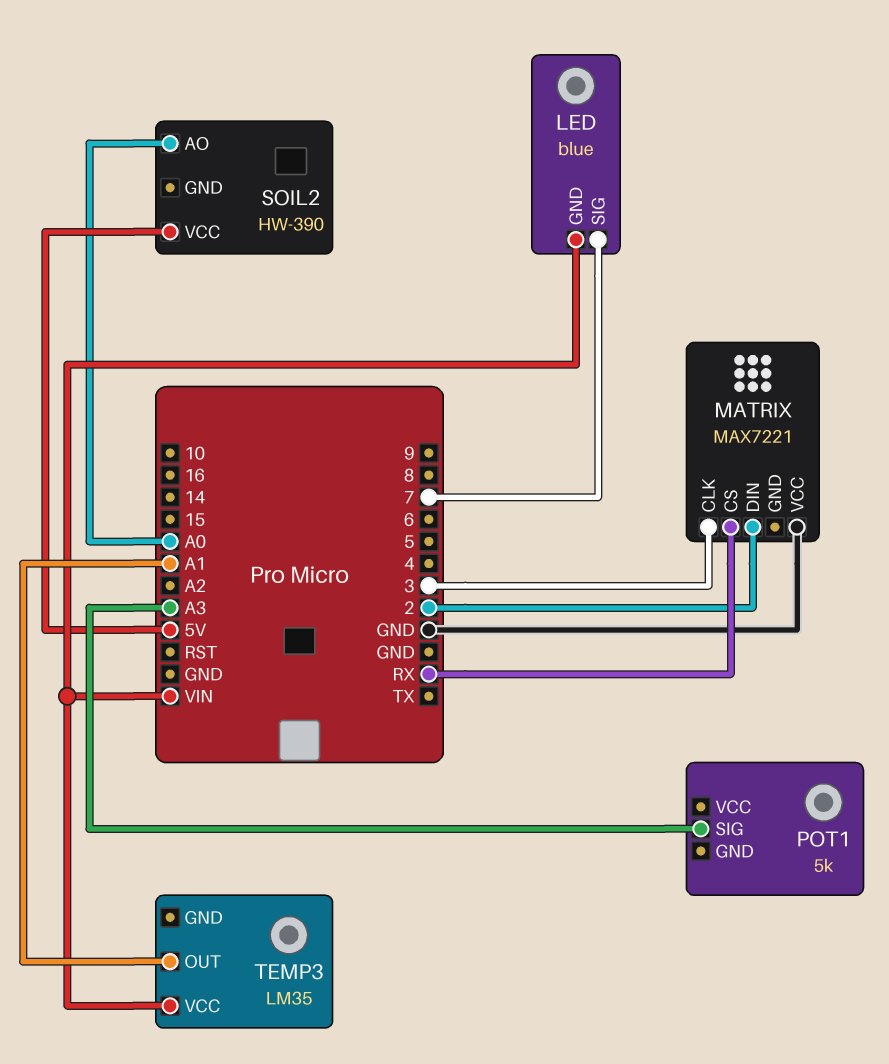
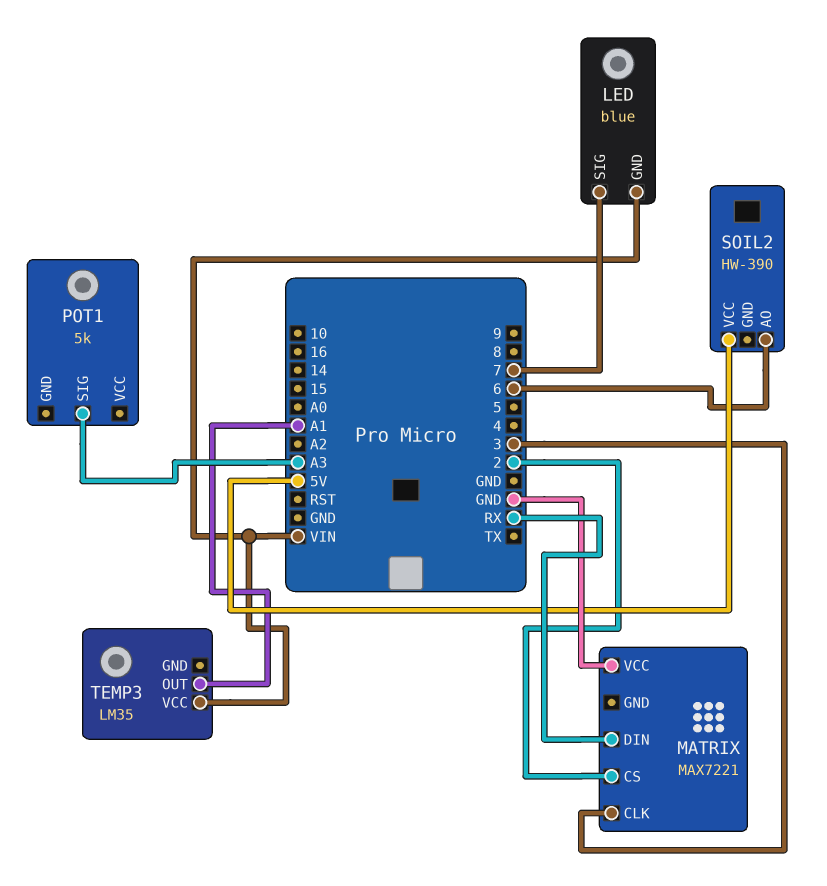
MATRIX pin CS: RX -> 2
MATRIX pin DIN: 2 -> RX
SOIL2 pin AO: A0 -> 6

